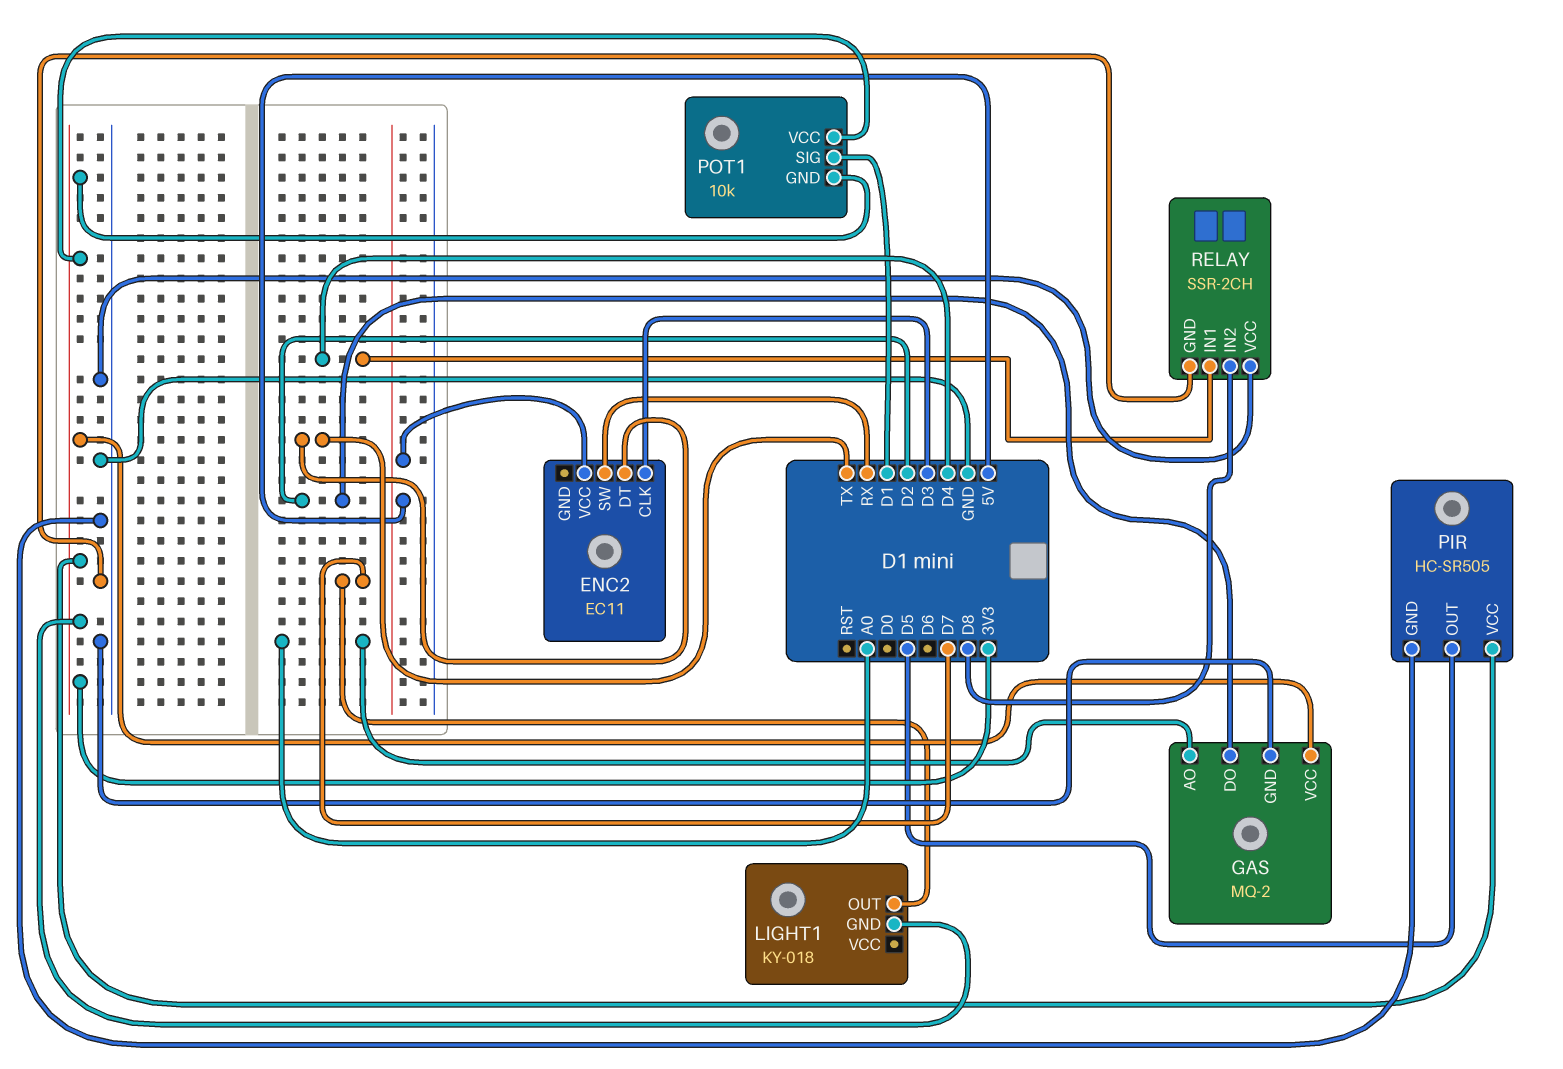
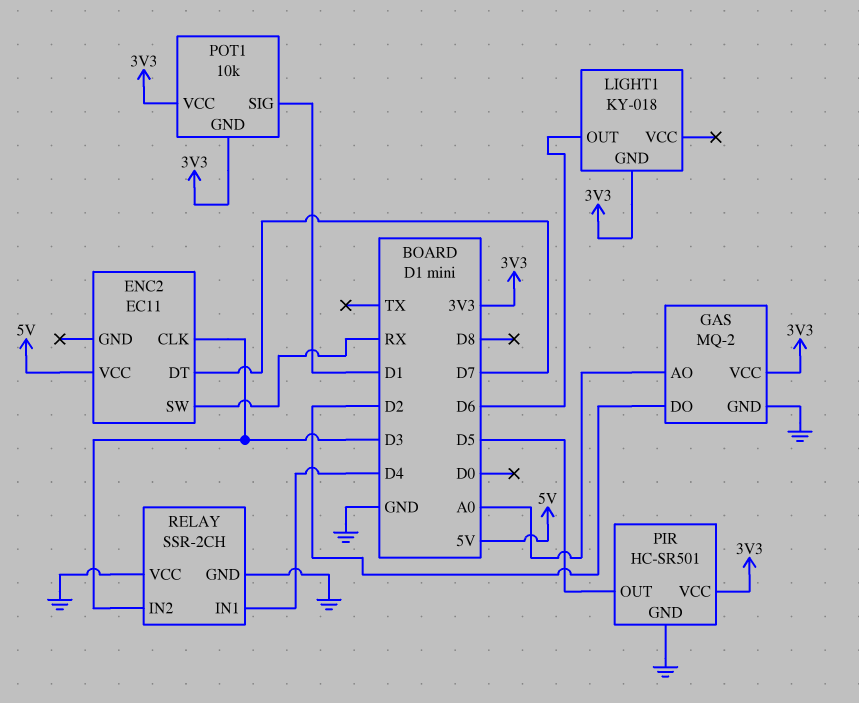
ENC2 pin DT: TX -> D7
LIGHT1 pin OUT: D7 -> D6
PIR: HC-SR505 -> HC-SR501
RELAY pin IN2: D8 -> D3

